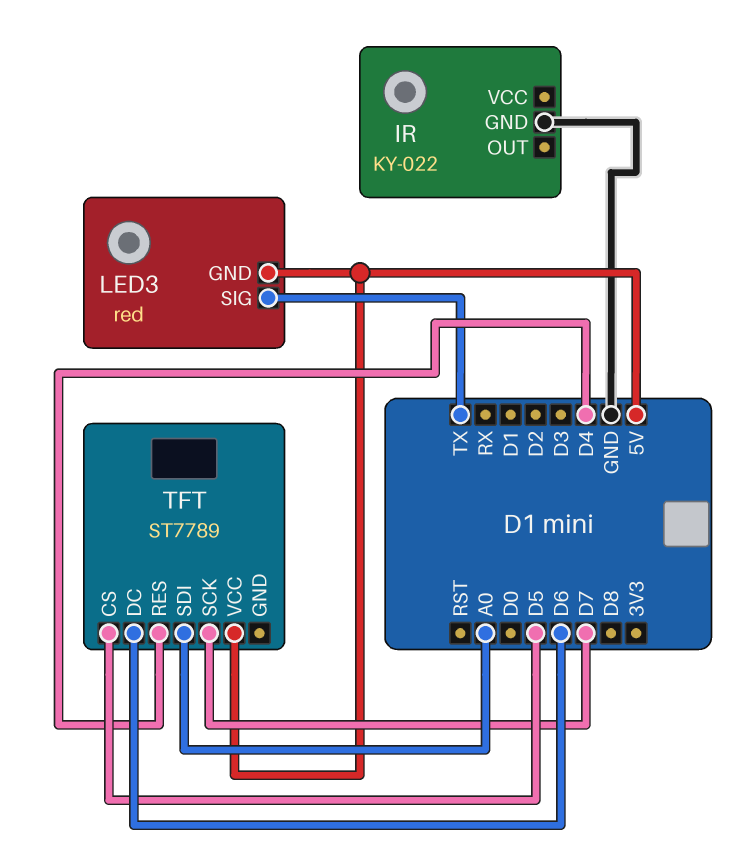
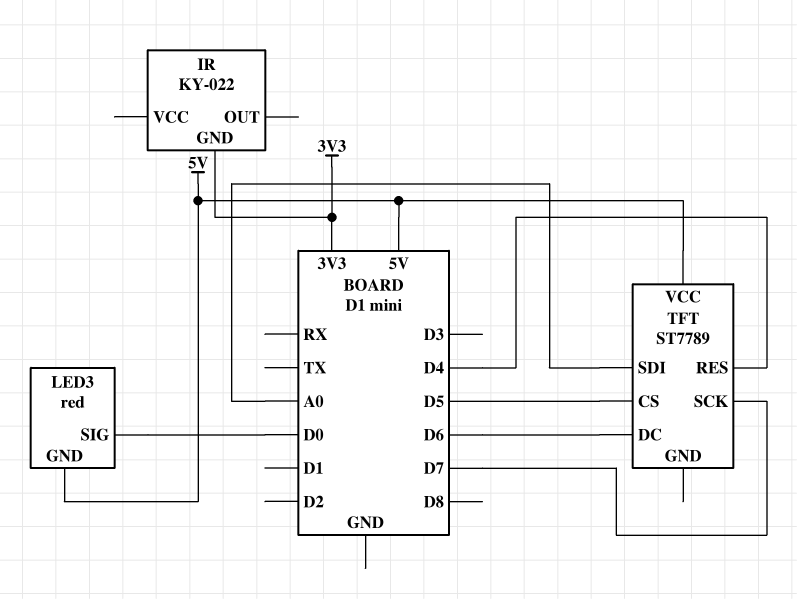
IR pin GND: GND -> 3V3
LED3 pin SIG: TX -> D0

